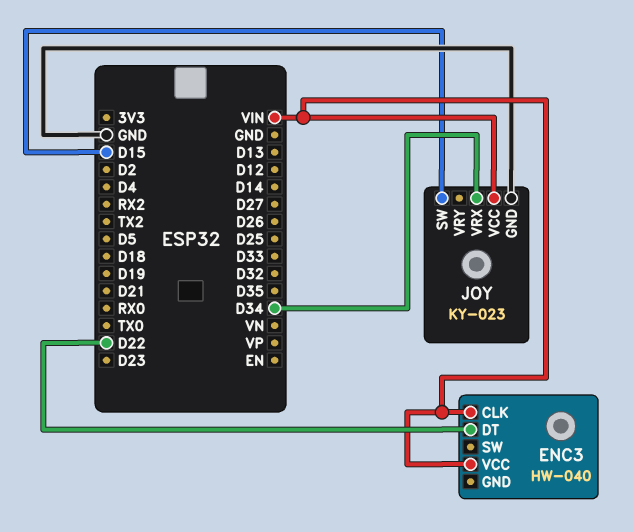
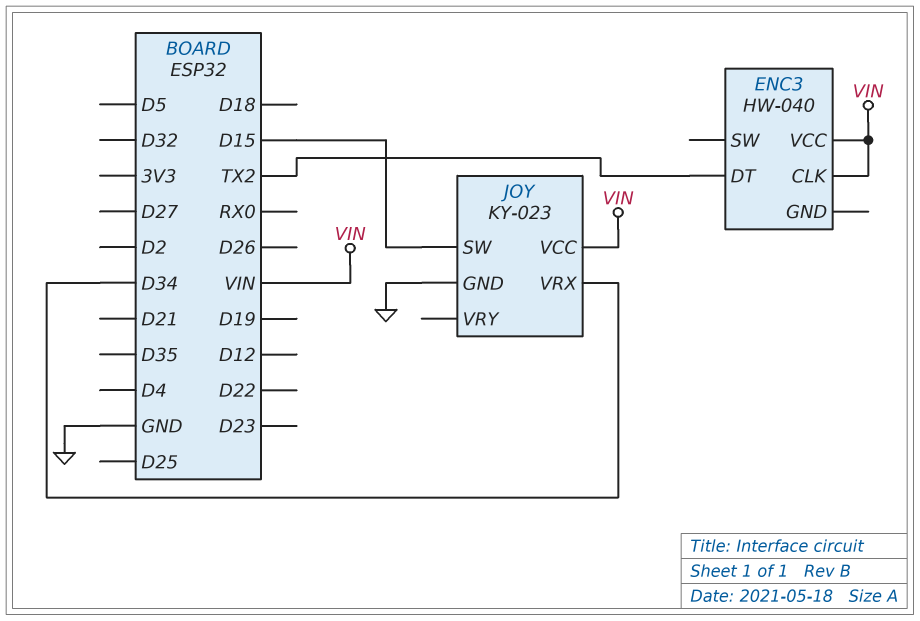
ENC3 pin DT: D22 -> TX2

